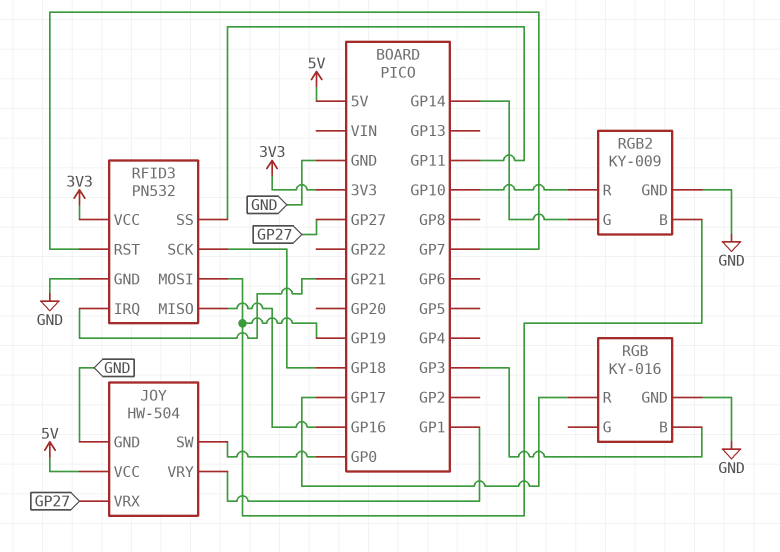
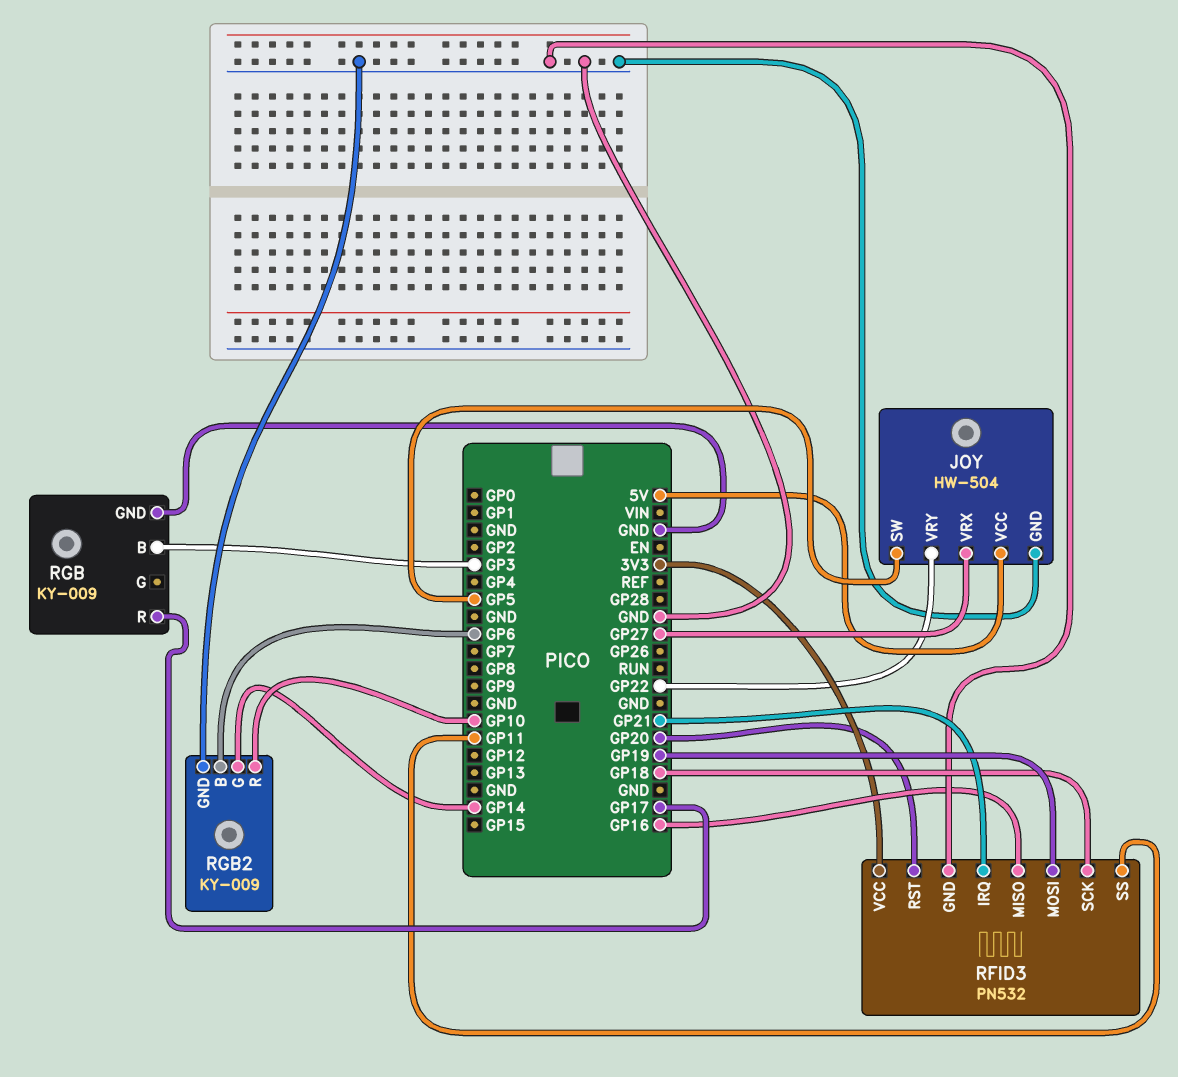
JOY pin SW: GP0 -> GP5
JOY pin VRY: GP1 -> GP22
RFID3 pin RST: GP7 -> GP20
RGB: KY-016 -> KY-009
RGB2 pin B: GP19 -> GP6

